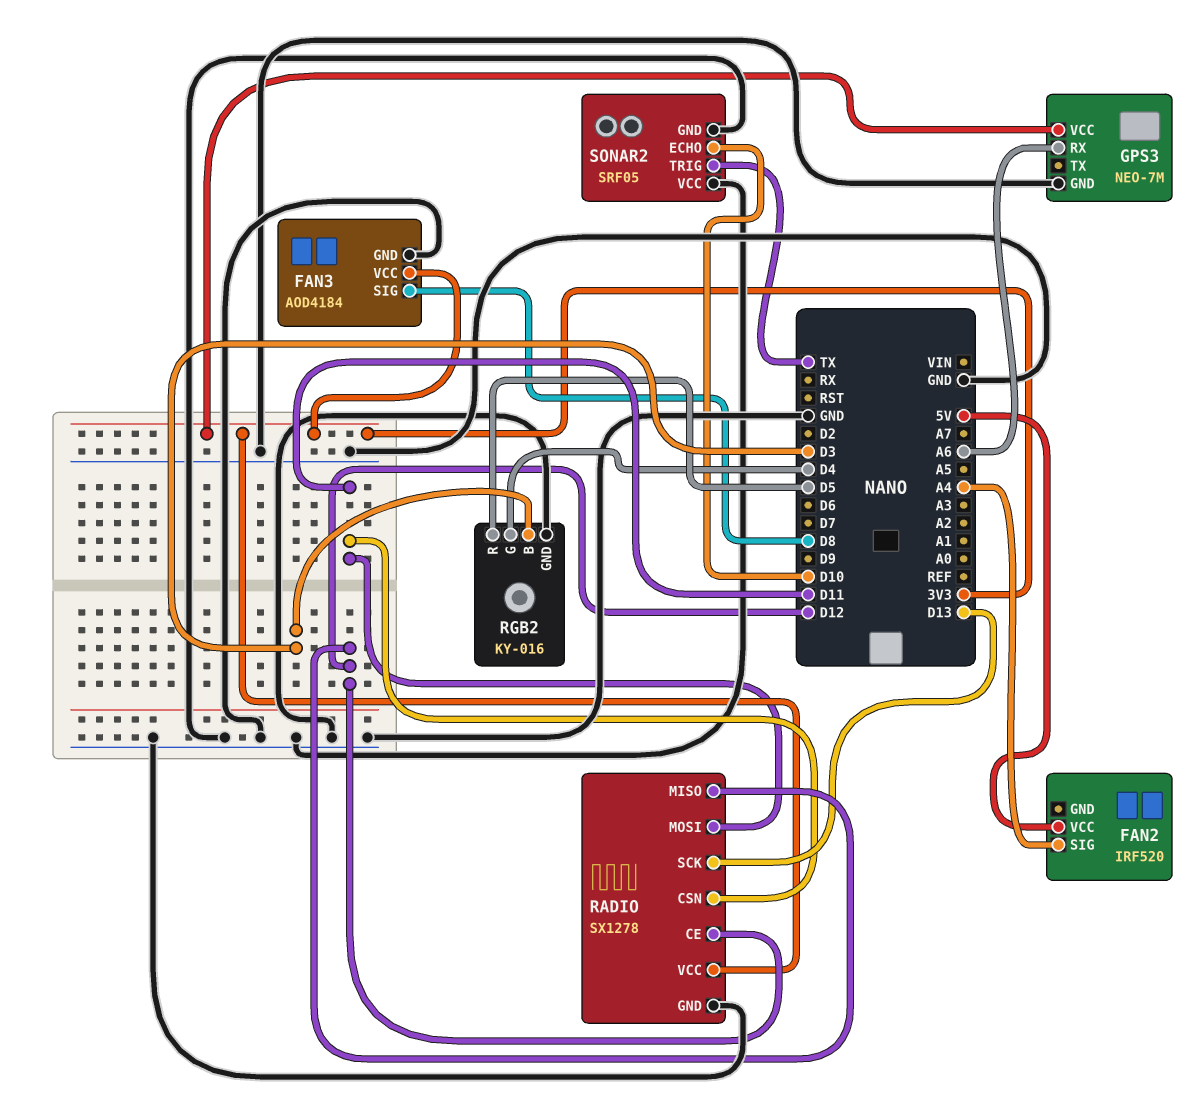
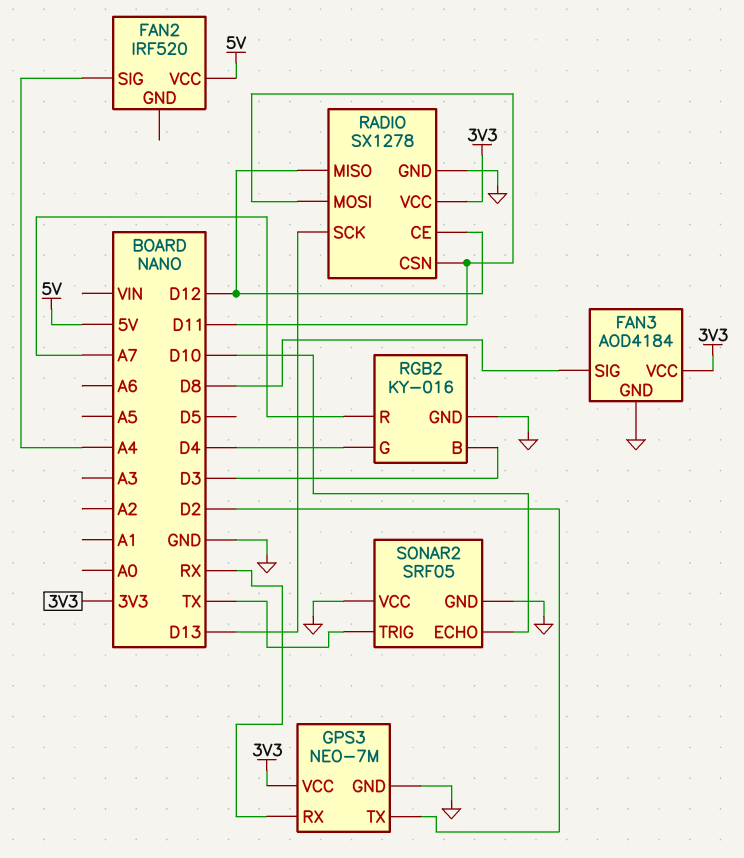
GPS3 pin RX: A6 -> RX
GPS3 pin TX: none -> D2
RGB2 pin R: D5 -> A7

